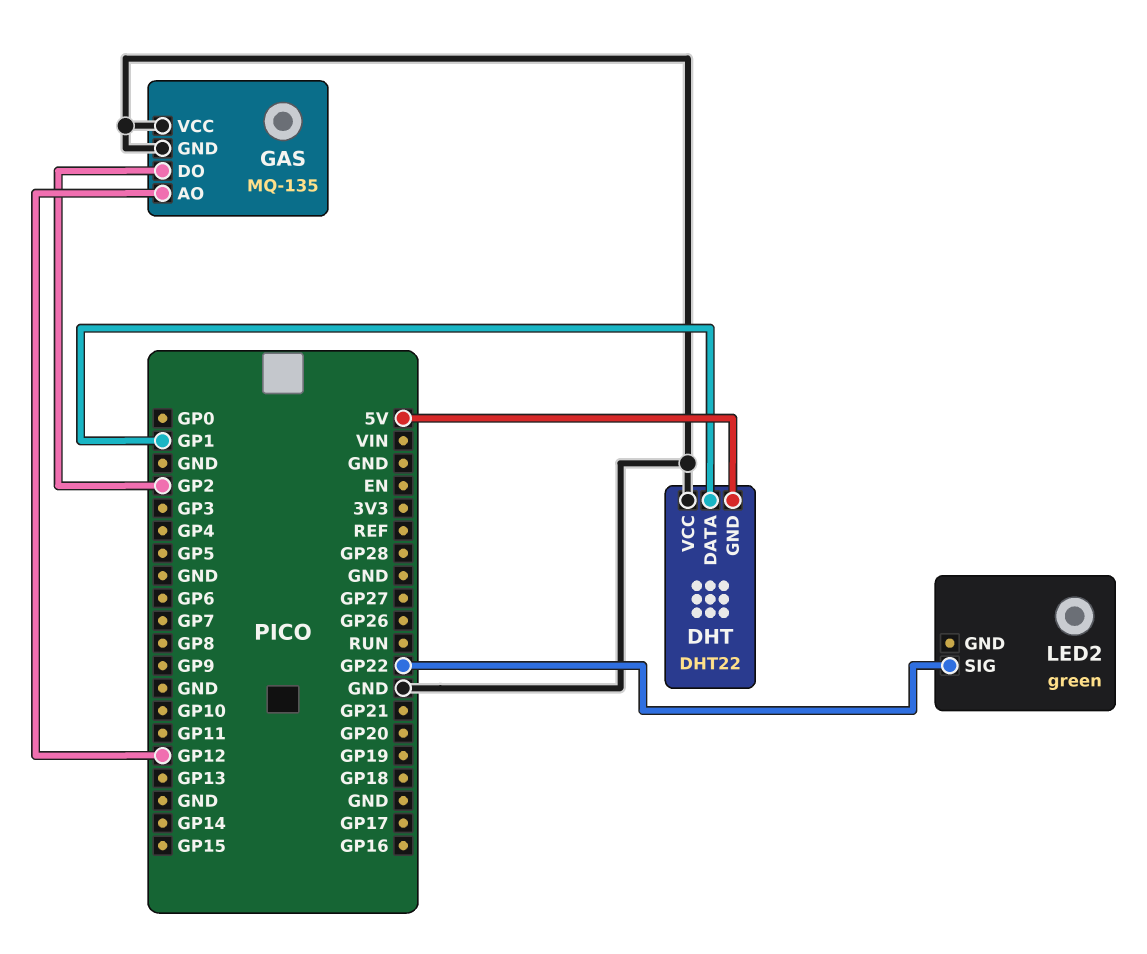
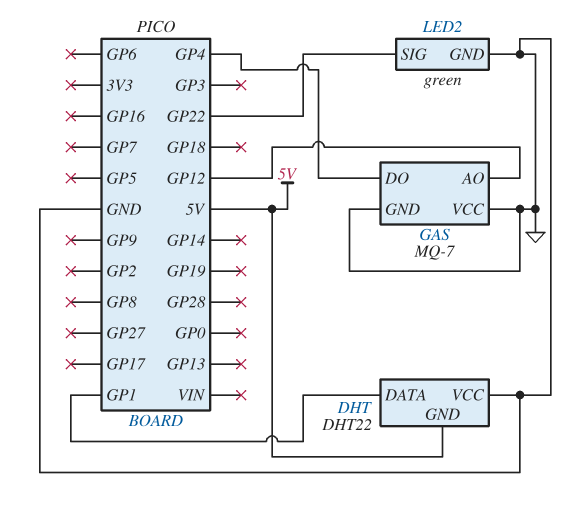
GAS: MQ-135 -> MQ-7
GAS pin DO: GP2 -> GP4
LED2 pin GND: none -> GND

